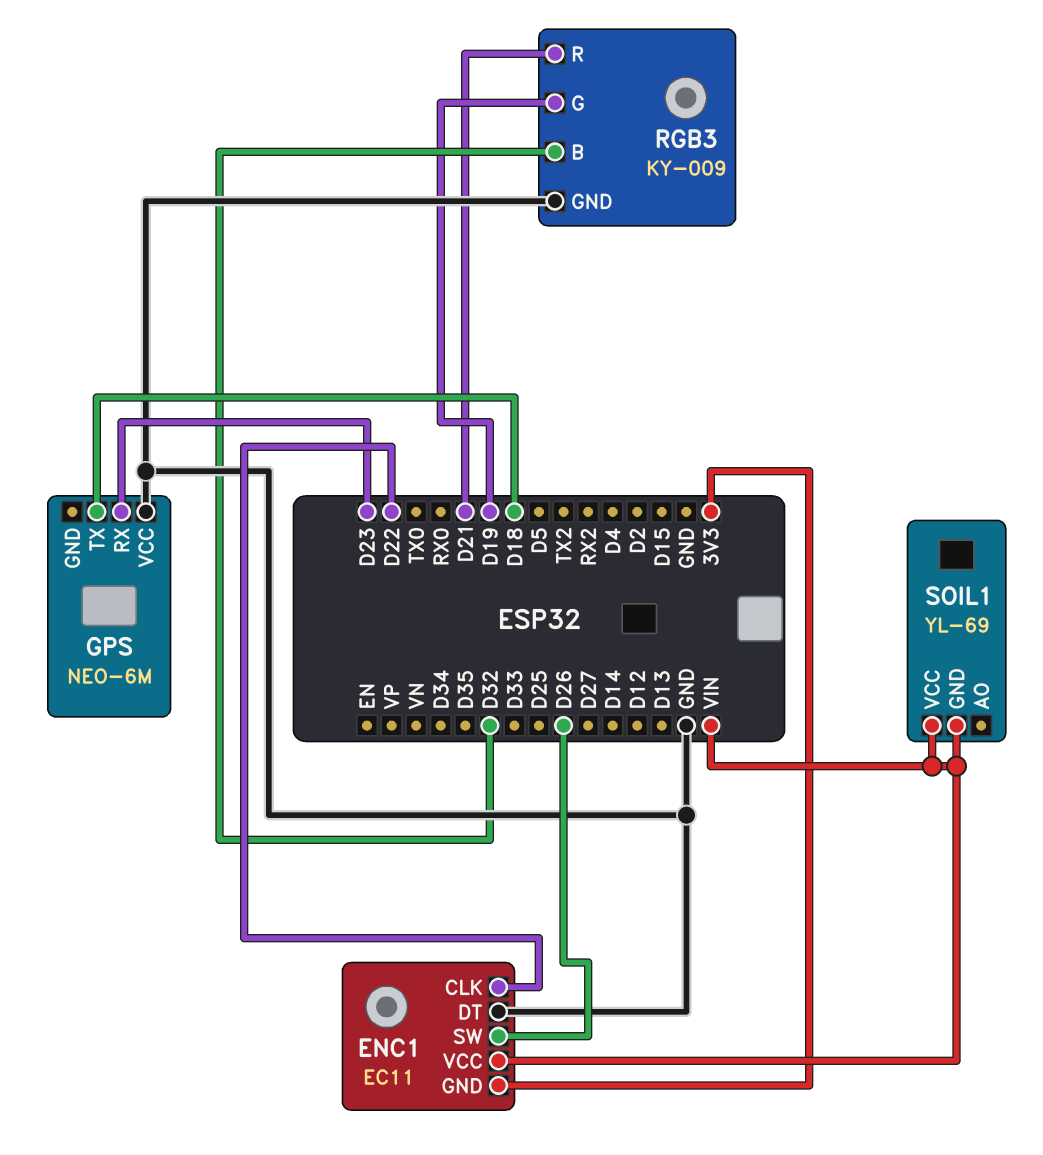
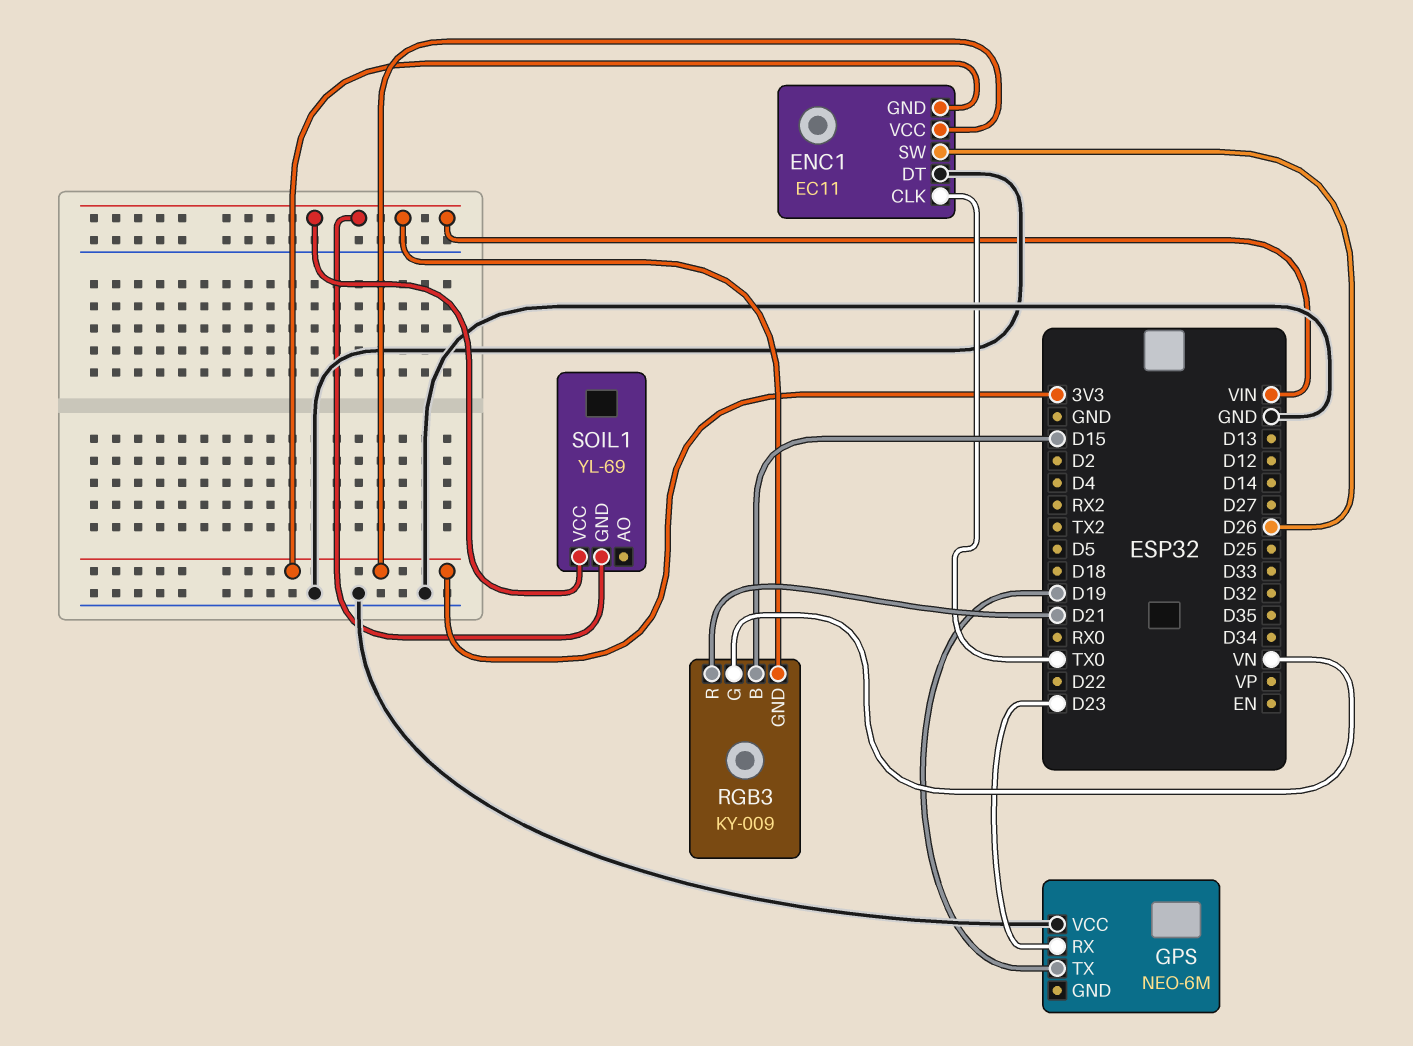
ENC1 pin CLK: D22 -> TX0
ENC1 pin VCC: VIN -> 3V3
GPS pin TX: D18 -> D19
RGB3 pin B: D32 -> D15
RGB3 pin G: D19 -> VN
RGB3 pin GND: GND -> VIN

